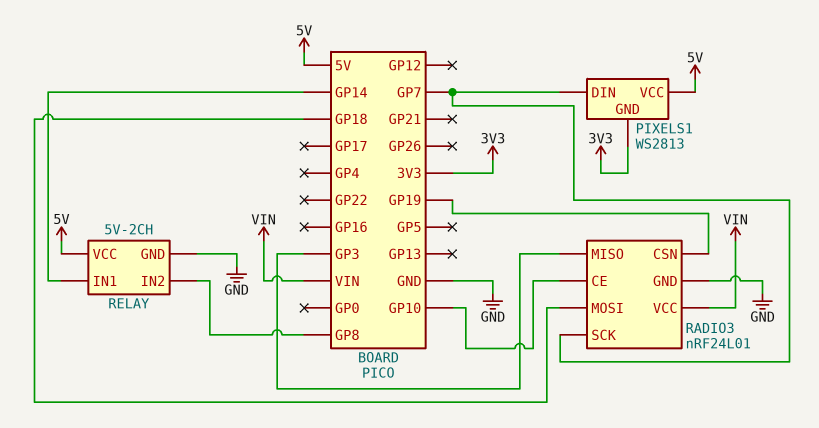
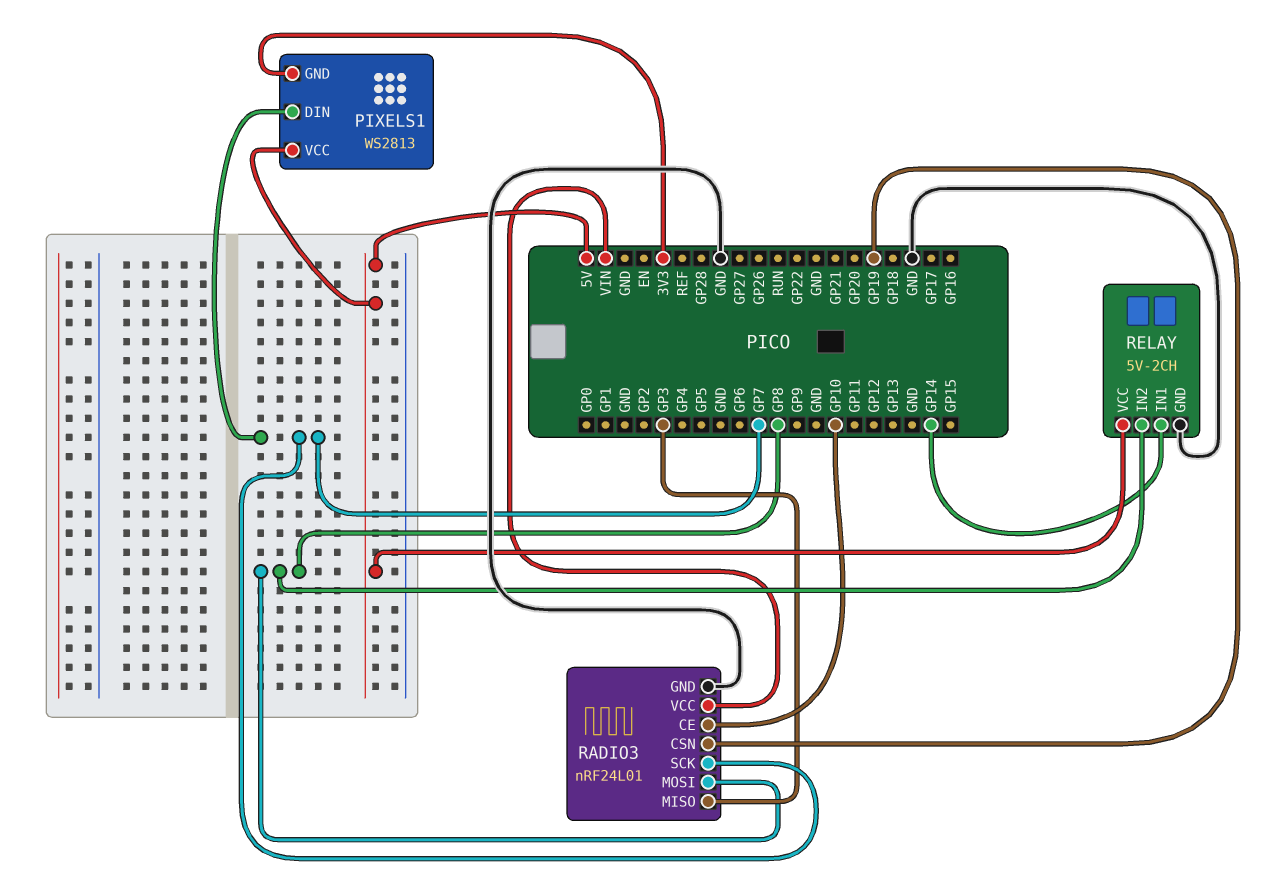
RADIO3 pin MOSI: GP18 -> GP8

